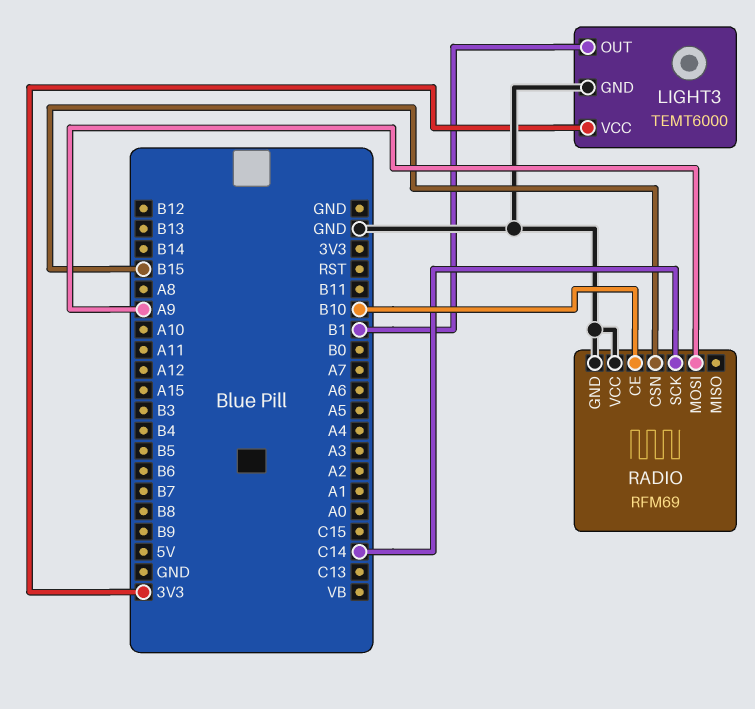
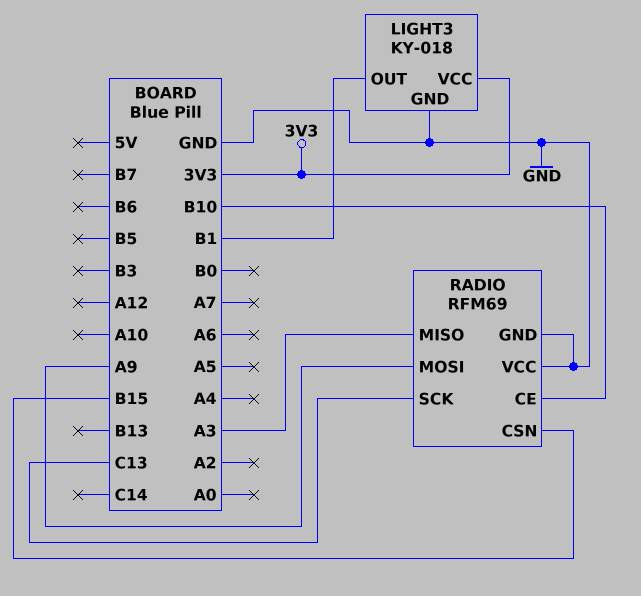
LIGHT3: TEMT6000 -> KY-018
RADIO pin MISO: none -> A3
RADIO pin SCK: C14 -> C13

